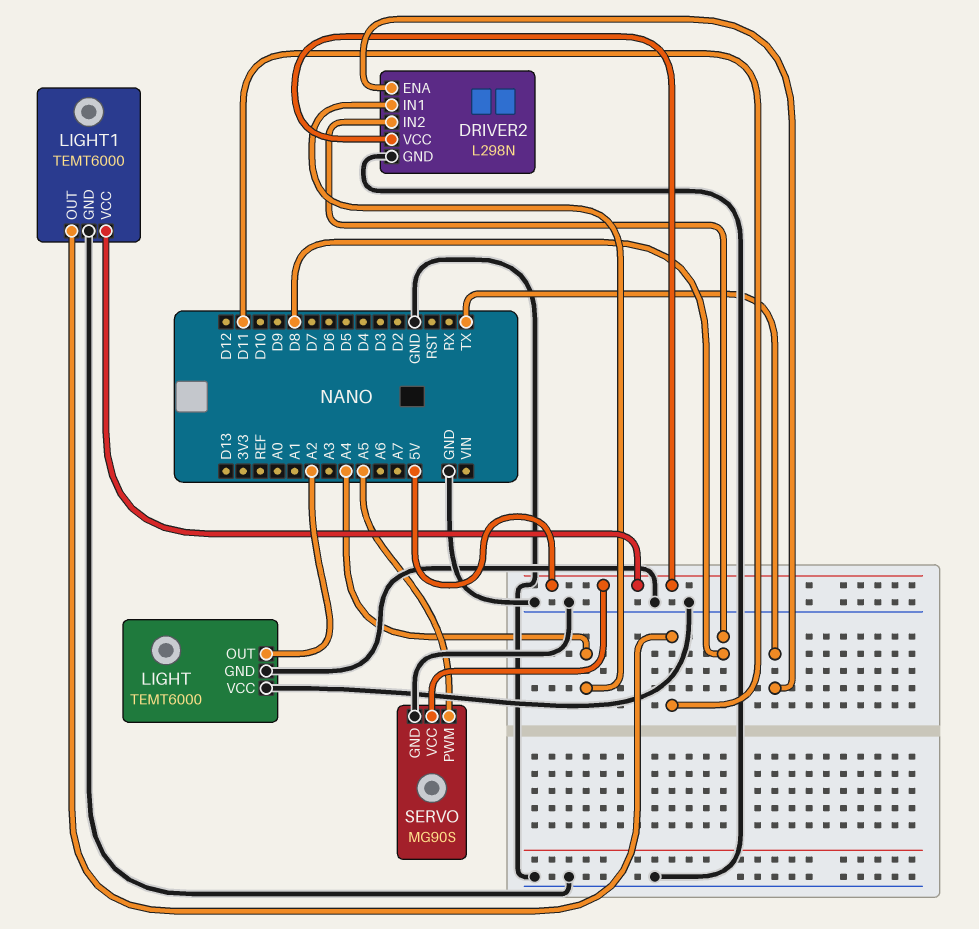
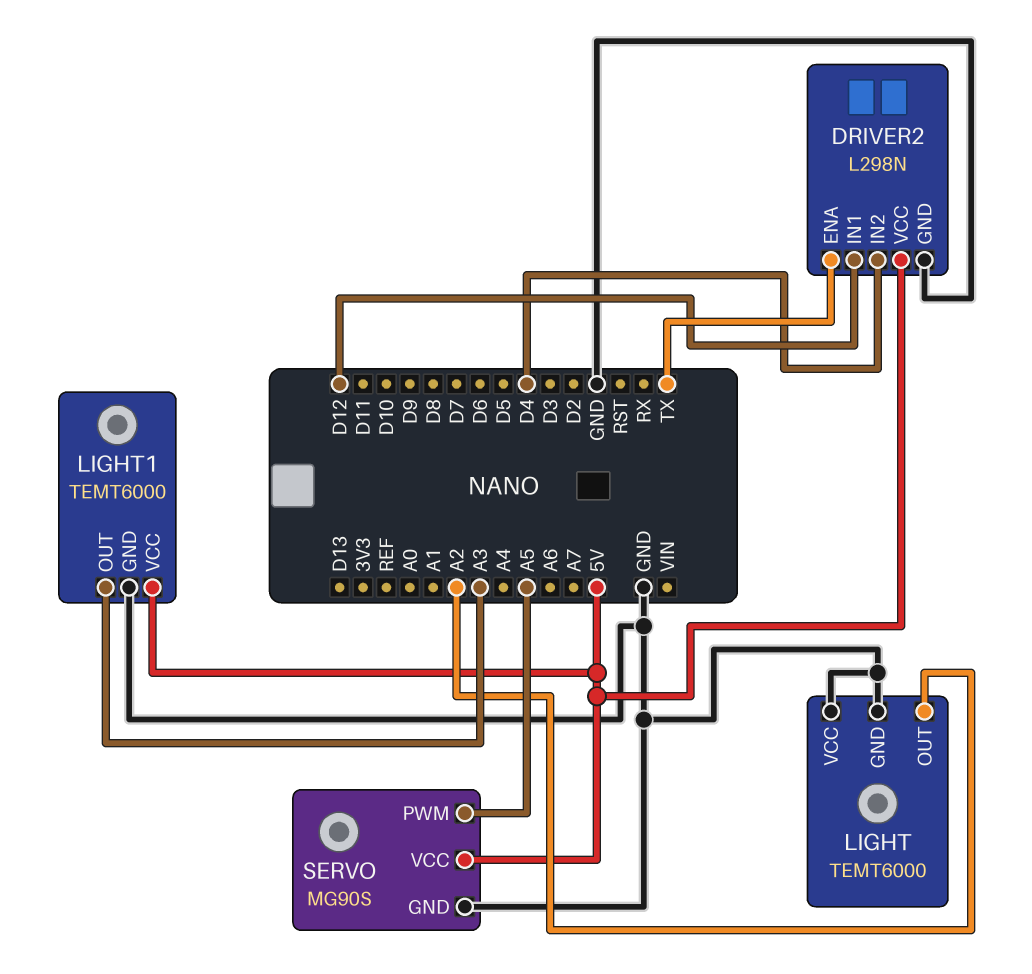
DRIVER2 pin IN1: A4 -> D12
DRIVER2 pin IN2: D8 -> D4
LIGHT1 pin OUT: D11 -> A3

